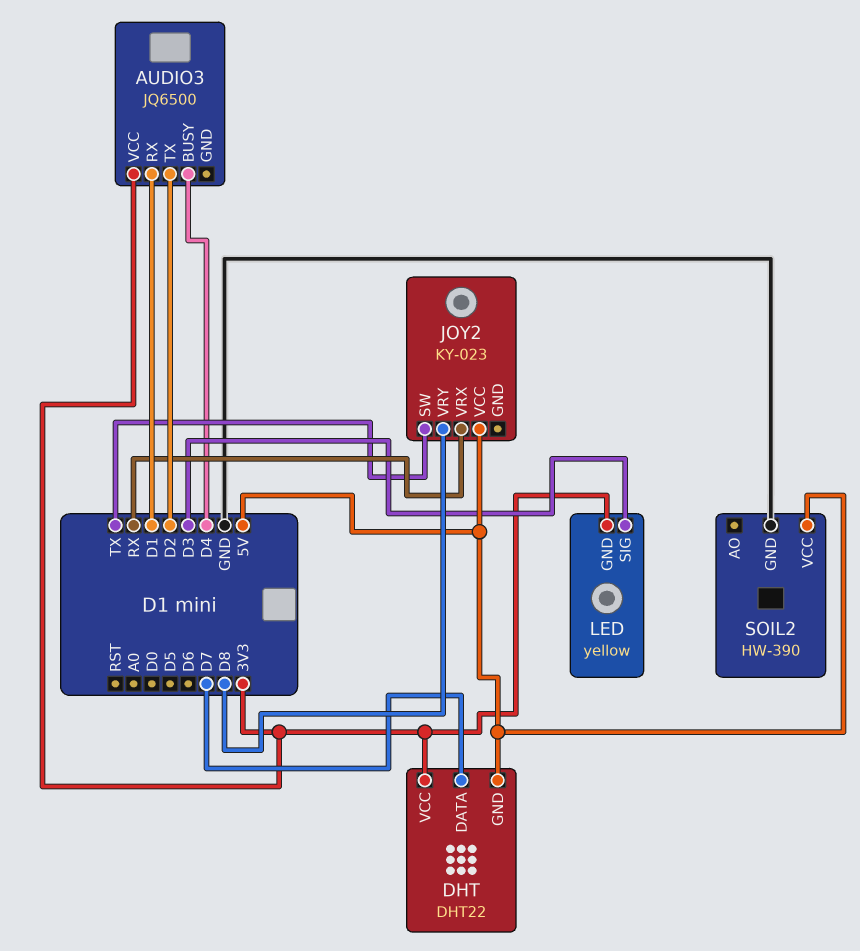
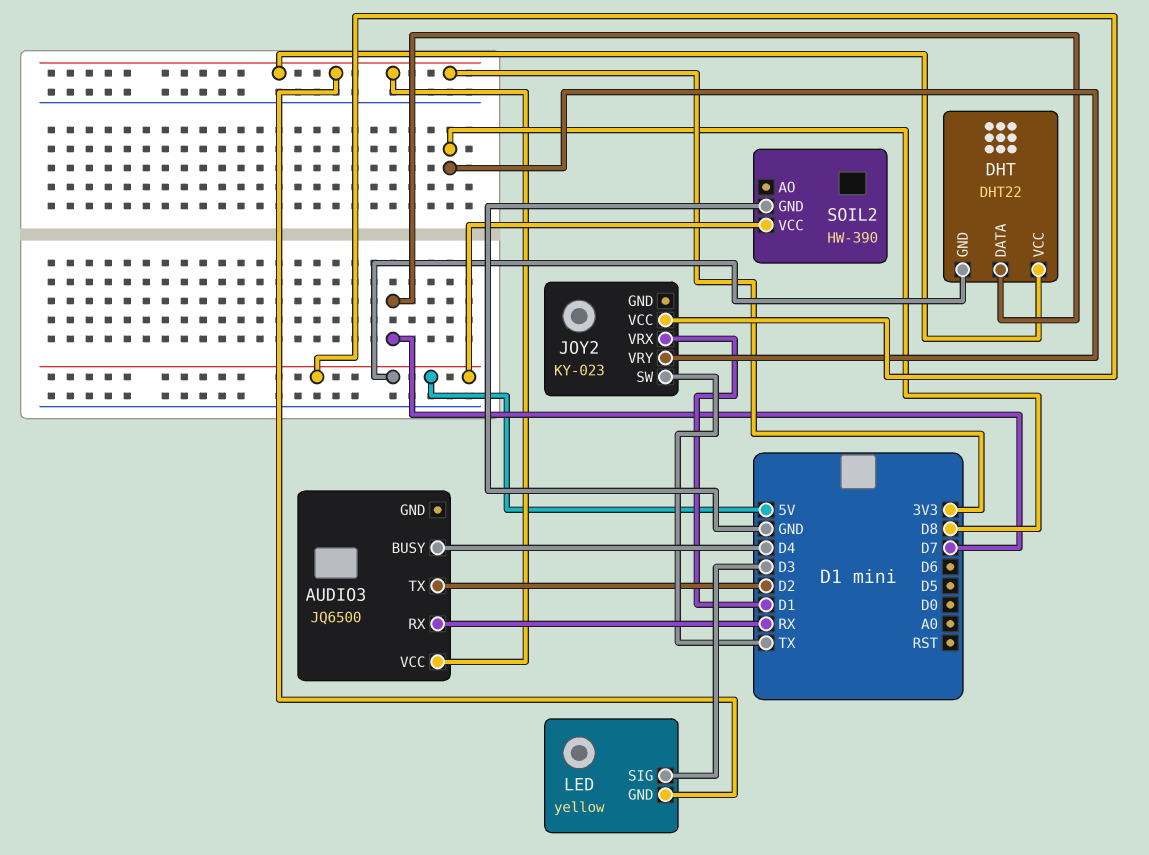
AUDIO3 pin RX: D1 -> RX
JOY2 pin VRX: RX -> D1

